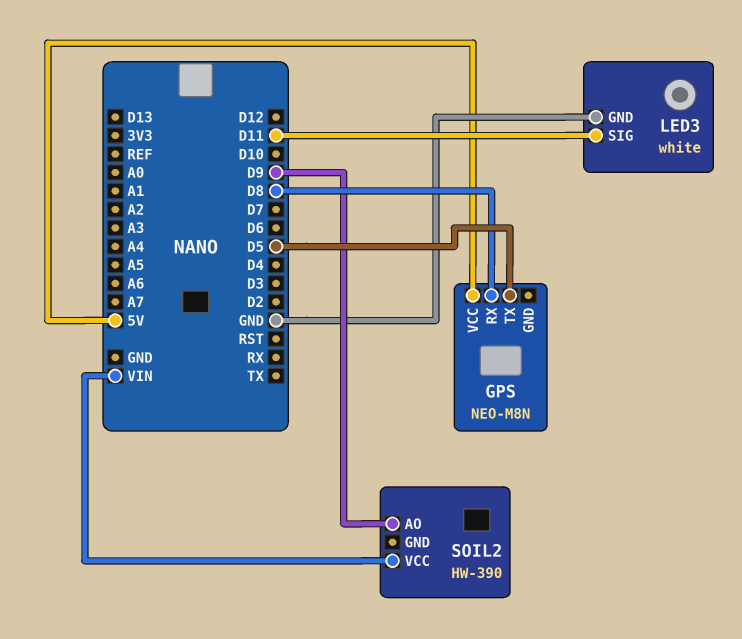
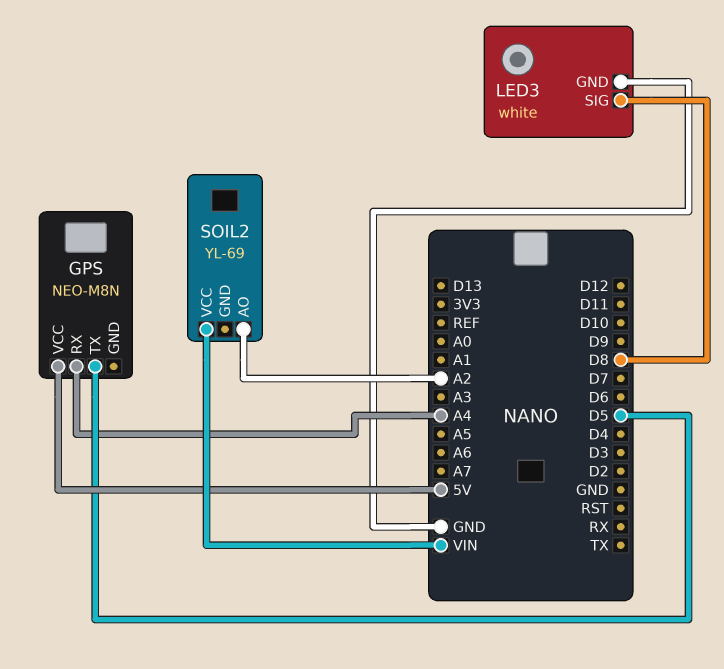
GPS pin RX: D8 -> A4
LED3 pin SIG: D11 -> D8
SOIL2: HW-390 -> YL-69
SOIL2 pin AO: D9 -> A2

